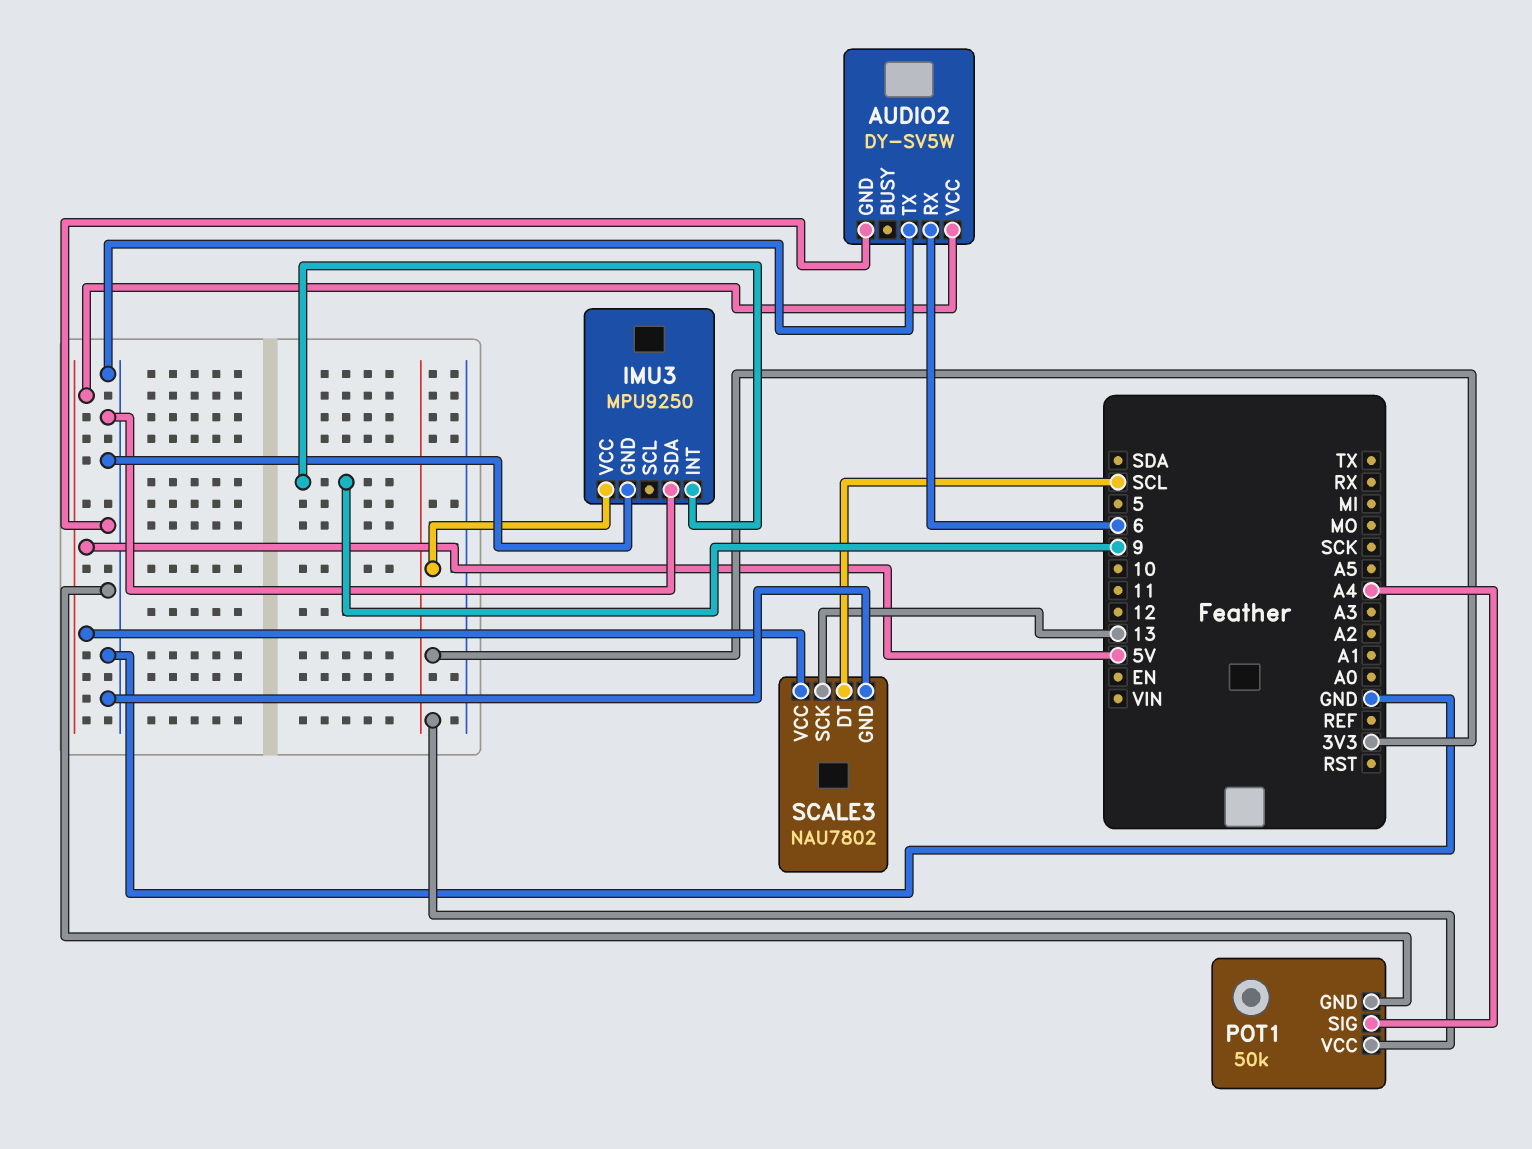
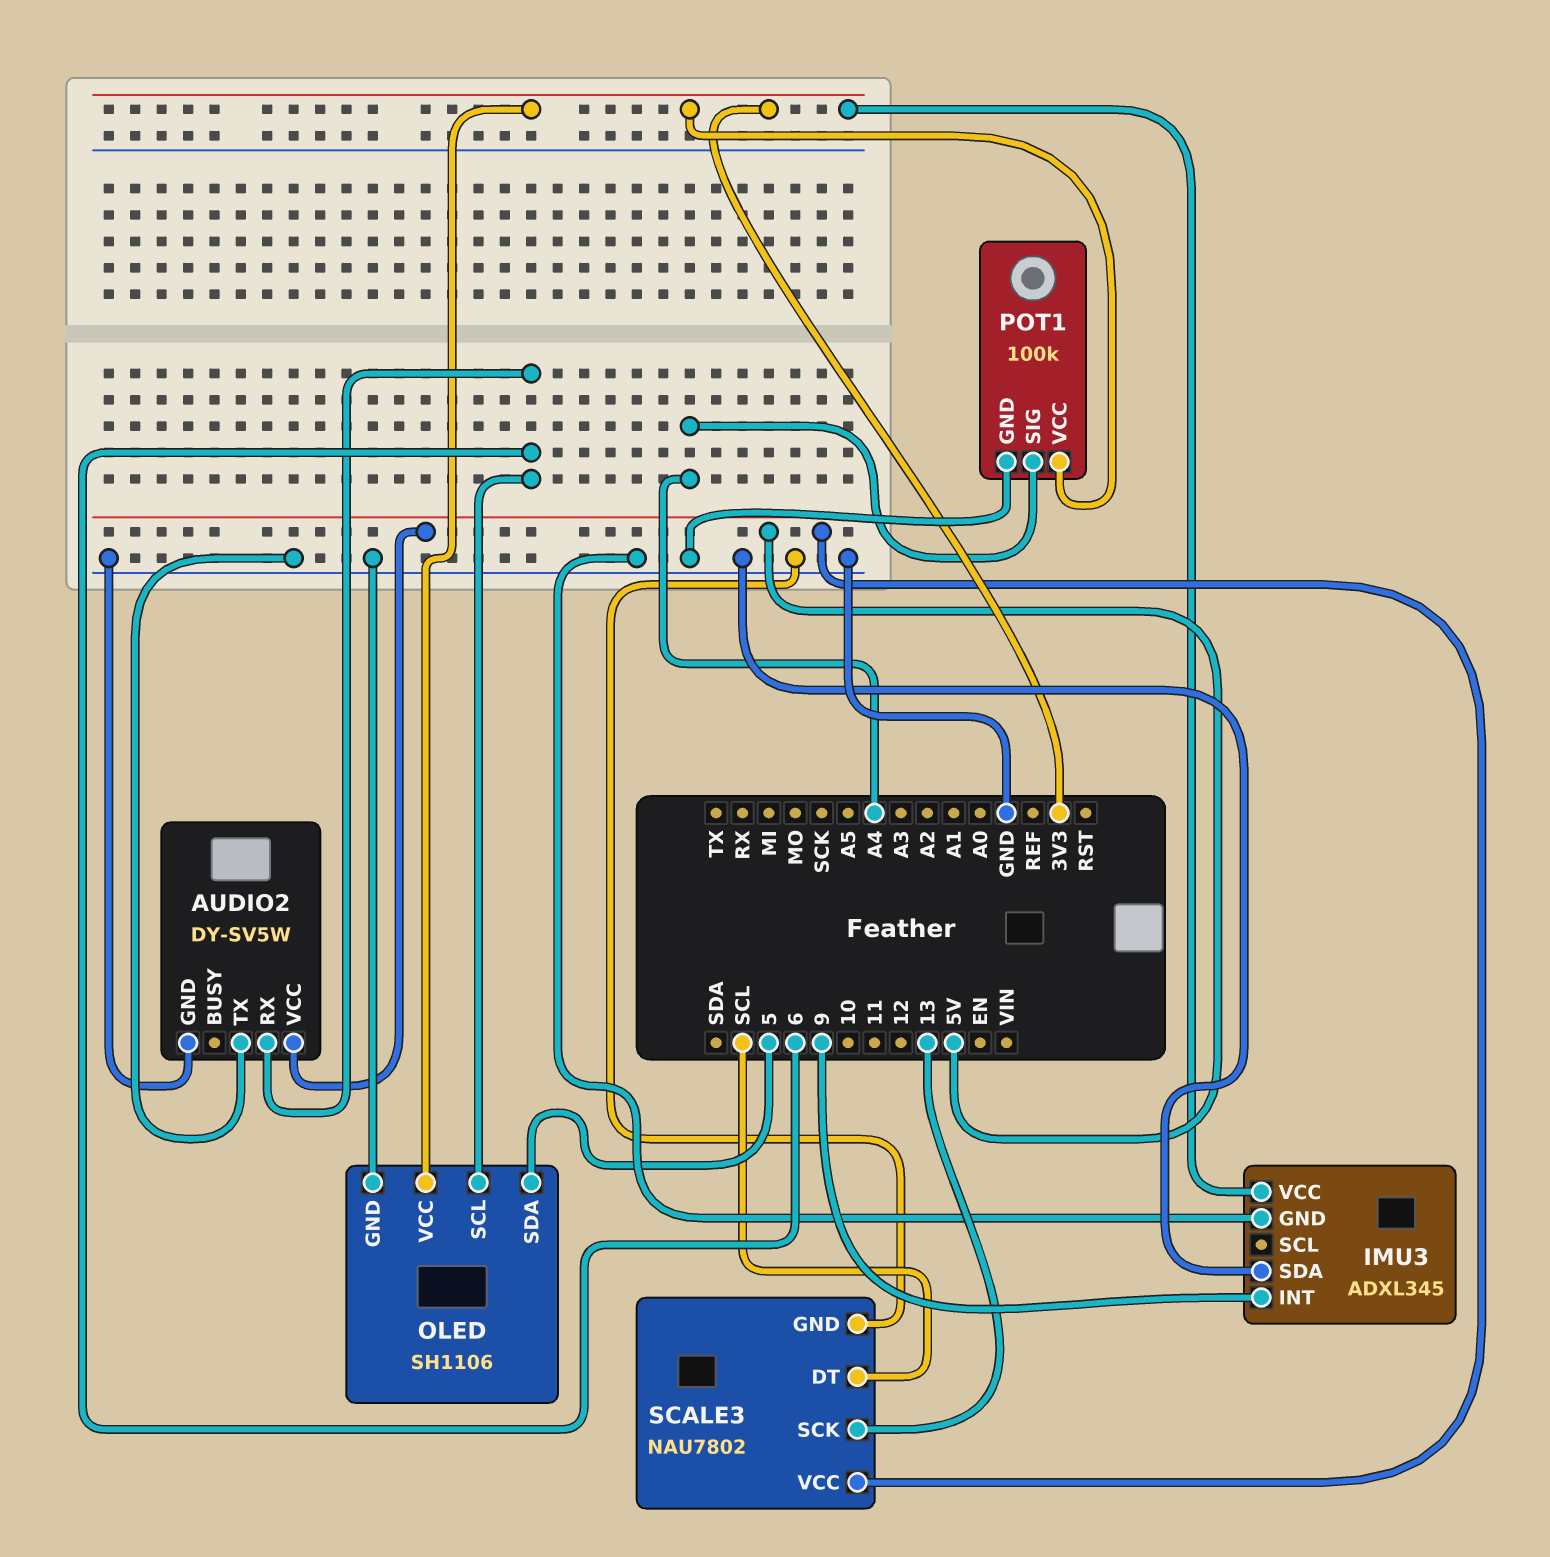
IMU3: MPU9250 -> ADXL345
OLED: none -> SH1106
OLED pin GND: none -> GND
OLED pin SCL: none -> 6
OLED pin SDA: none -> 5
OLED pin VCC: none -> 3V3
POT1: 50k -> 100k

